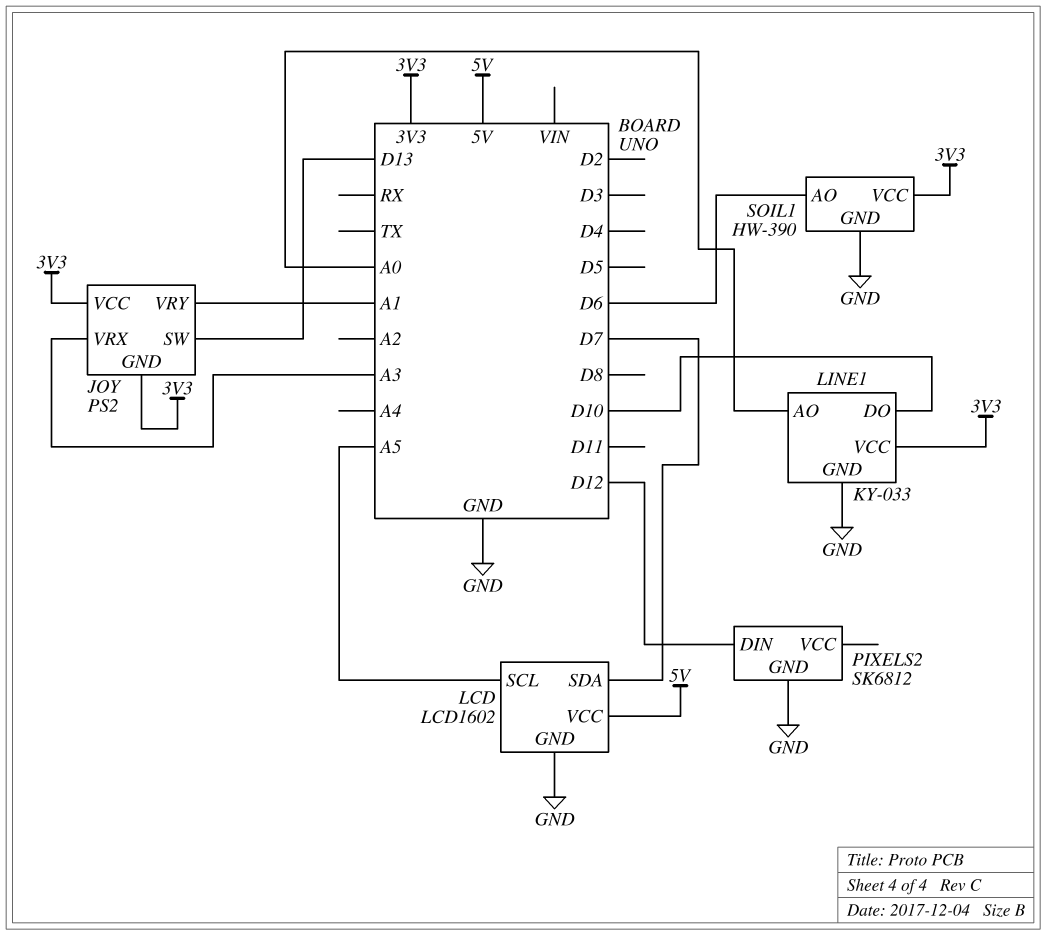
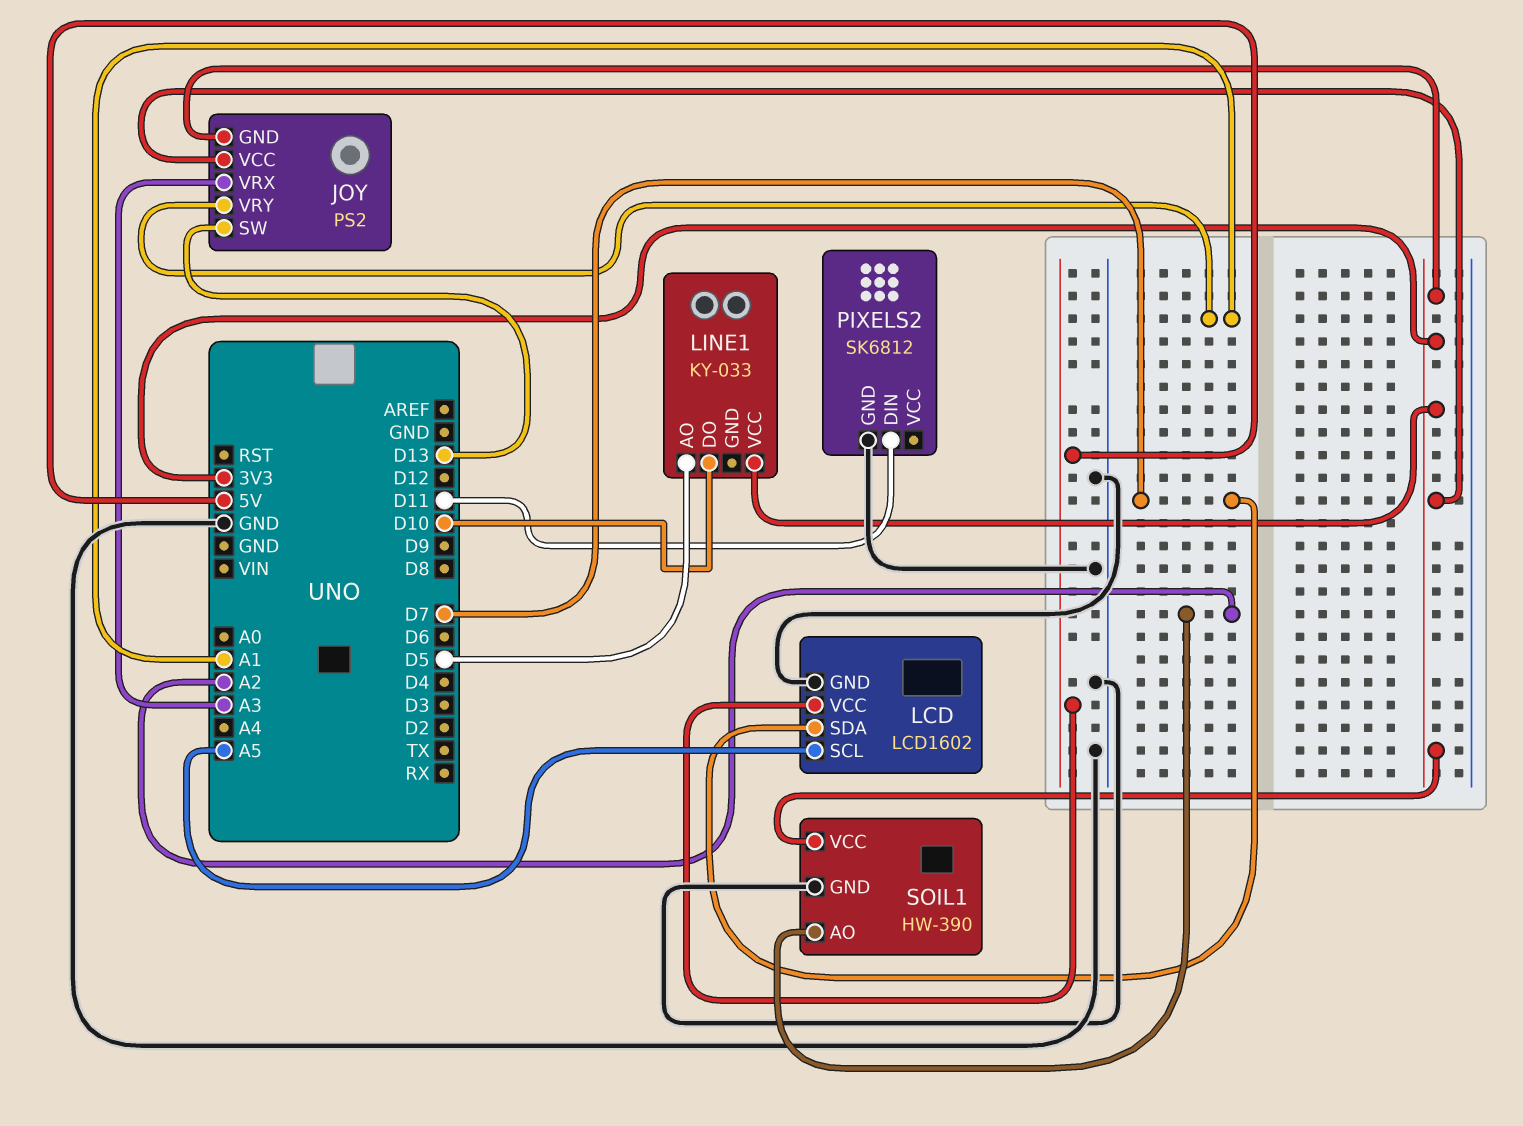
LINE1 pin AO: A0 -> D5
LINE1 pin GND: GND -> none
PIXELS2 pin DIN: D12 -> D11
SOIL1 pin AO: D6 -> A2

